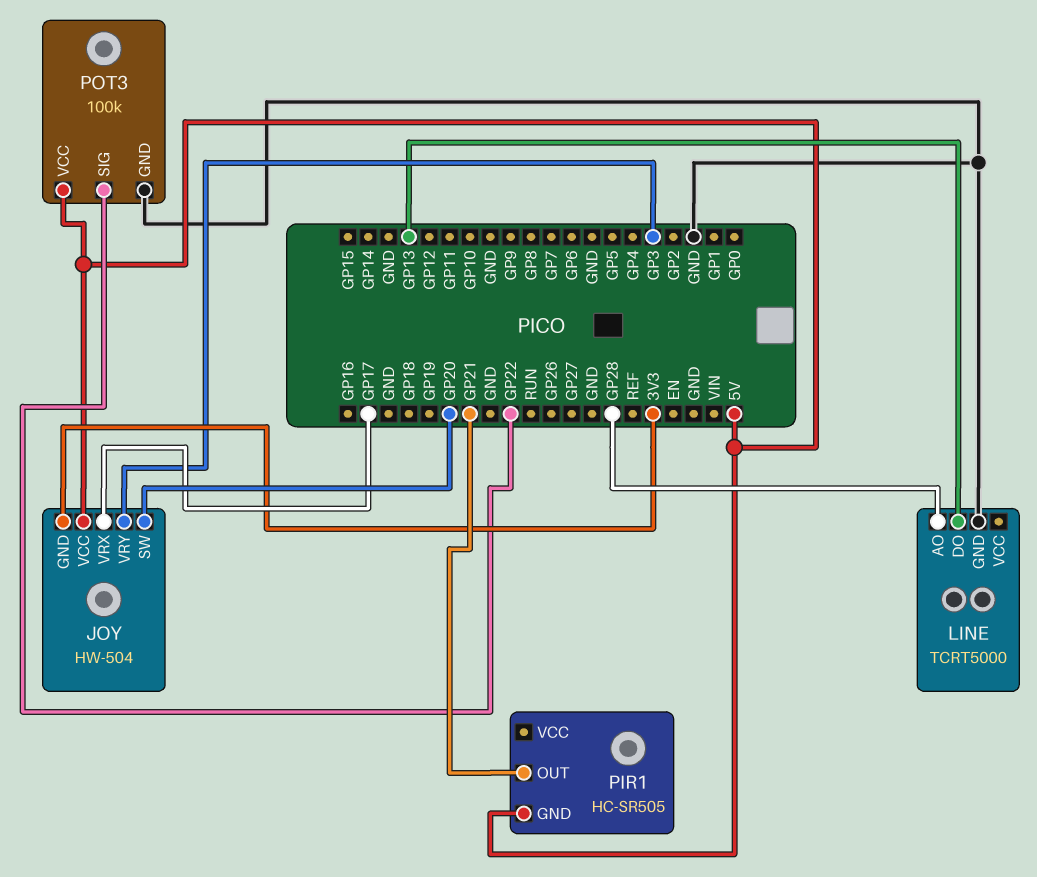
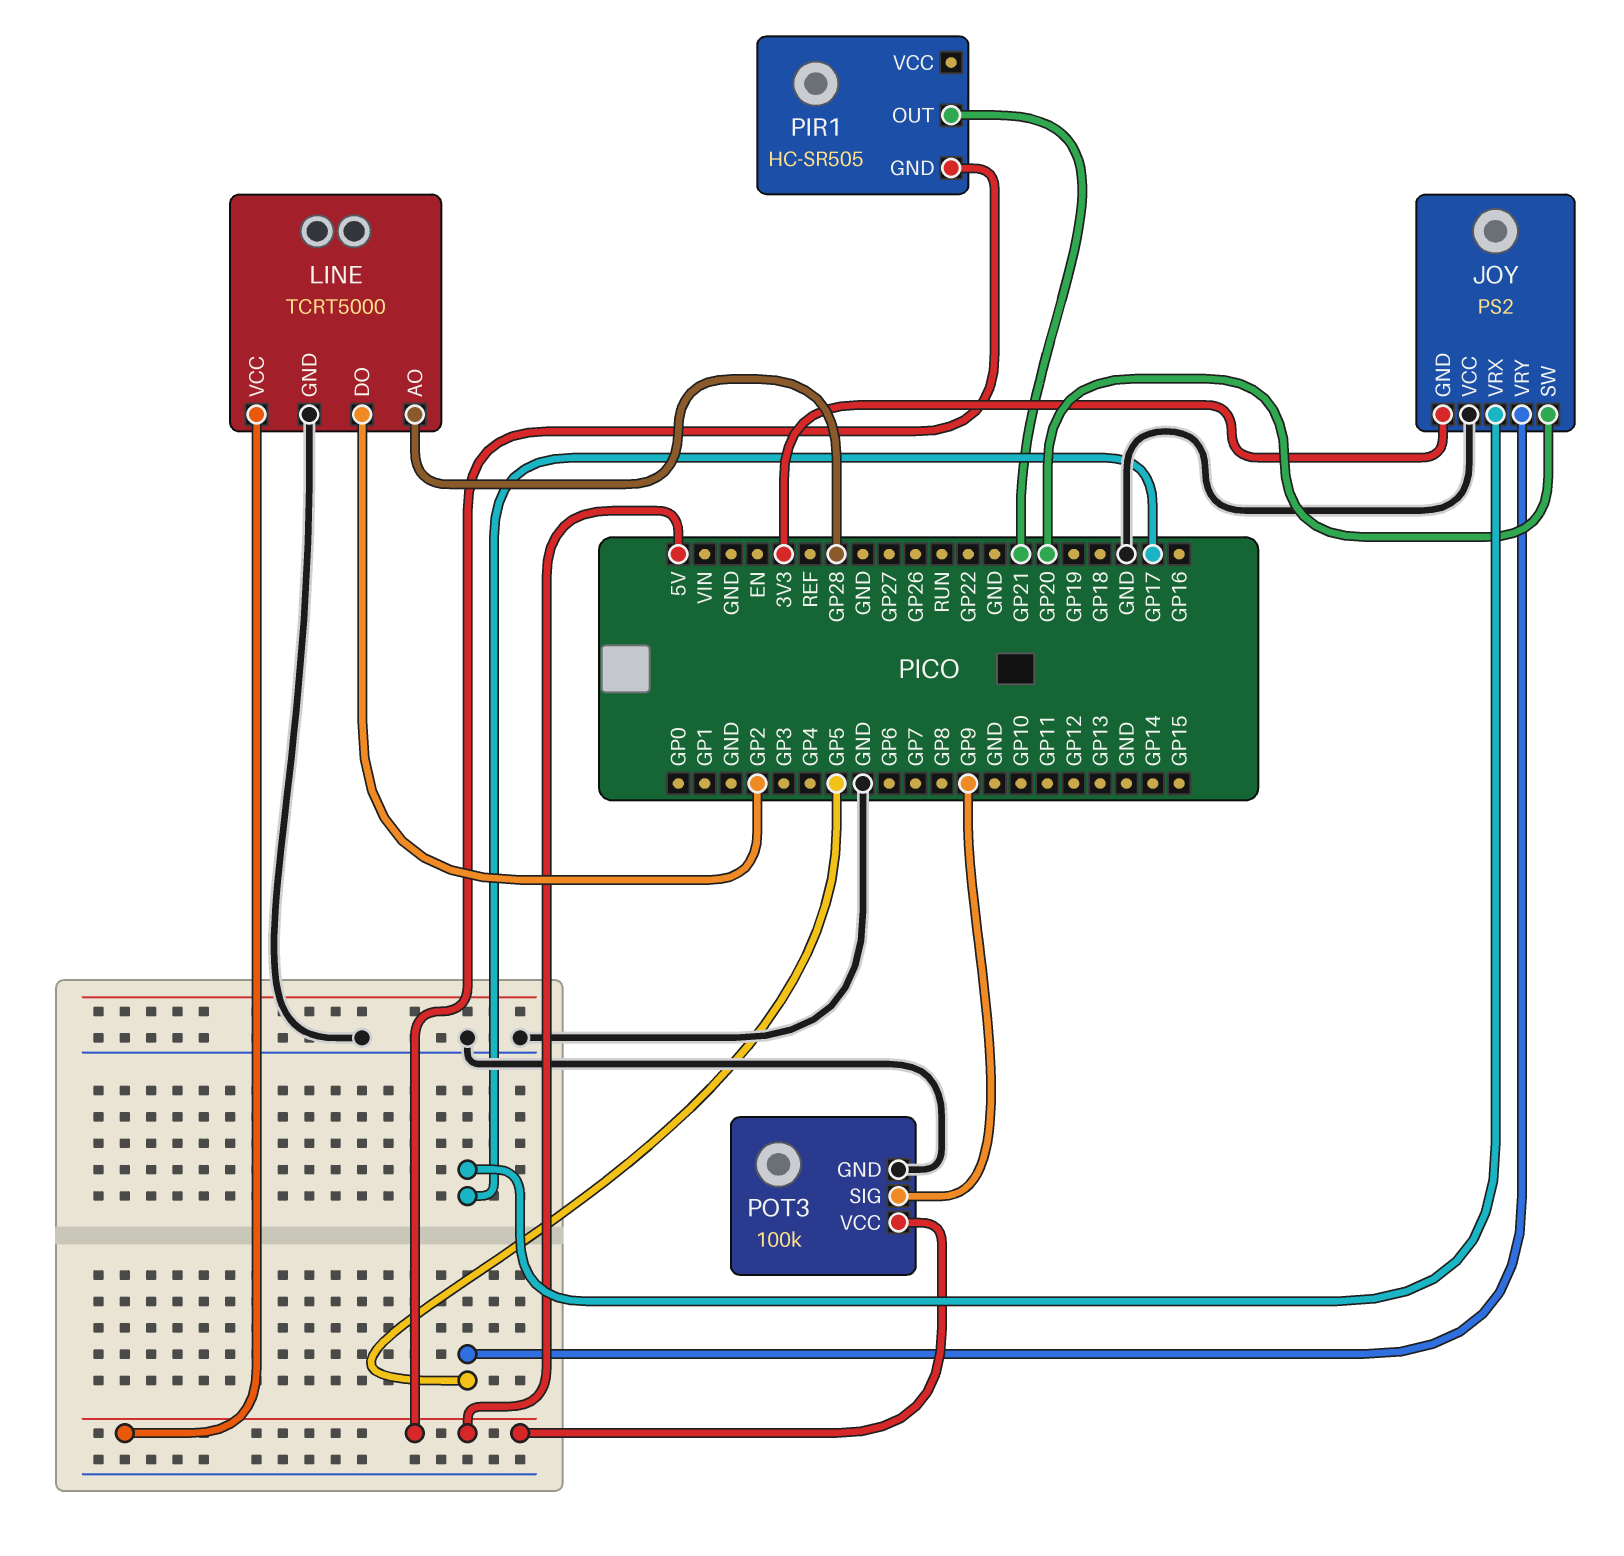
JOY: HW-504 -> PS2
JOY pin VCC: 5V -> GND
JOY pin VRY: GP3 -> GP5
LINE pin DO: GP13 -> GP2
LINE pin VCC: none -> 5V
POT3 pin SIG: GP22 -> GP9

